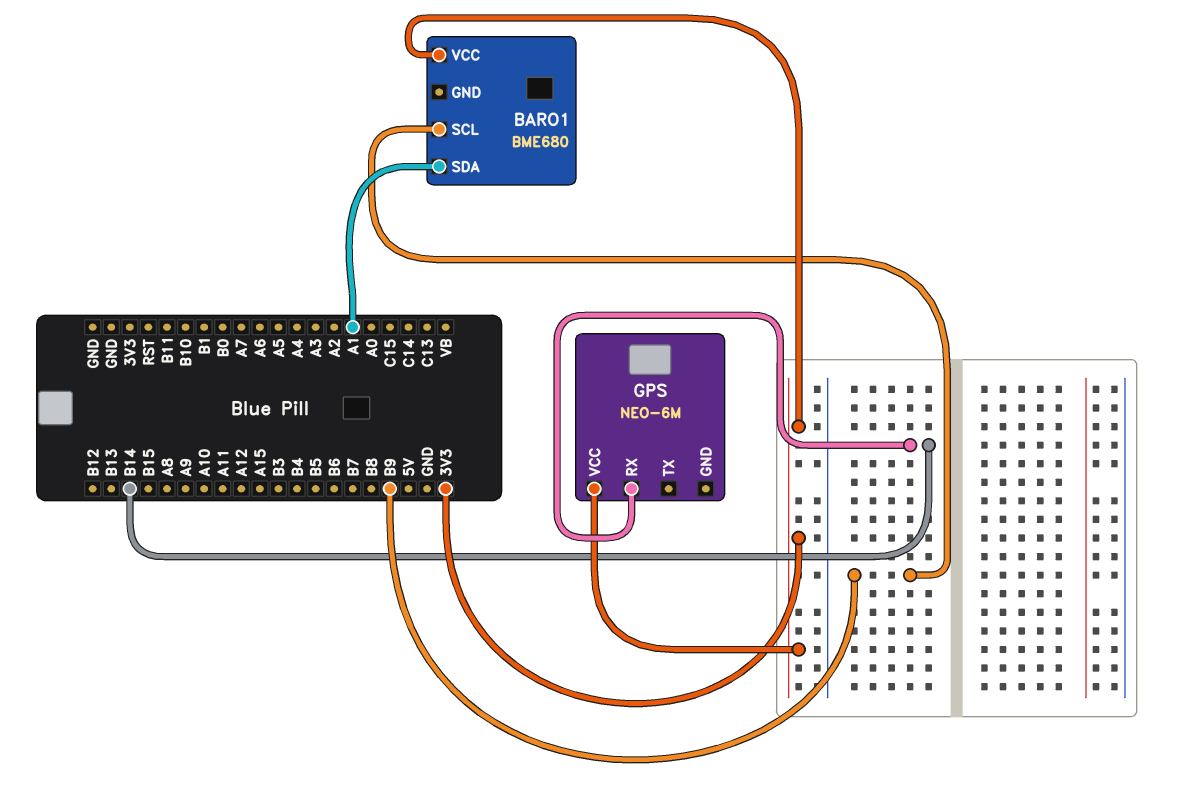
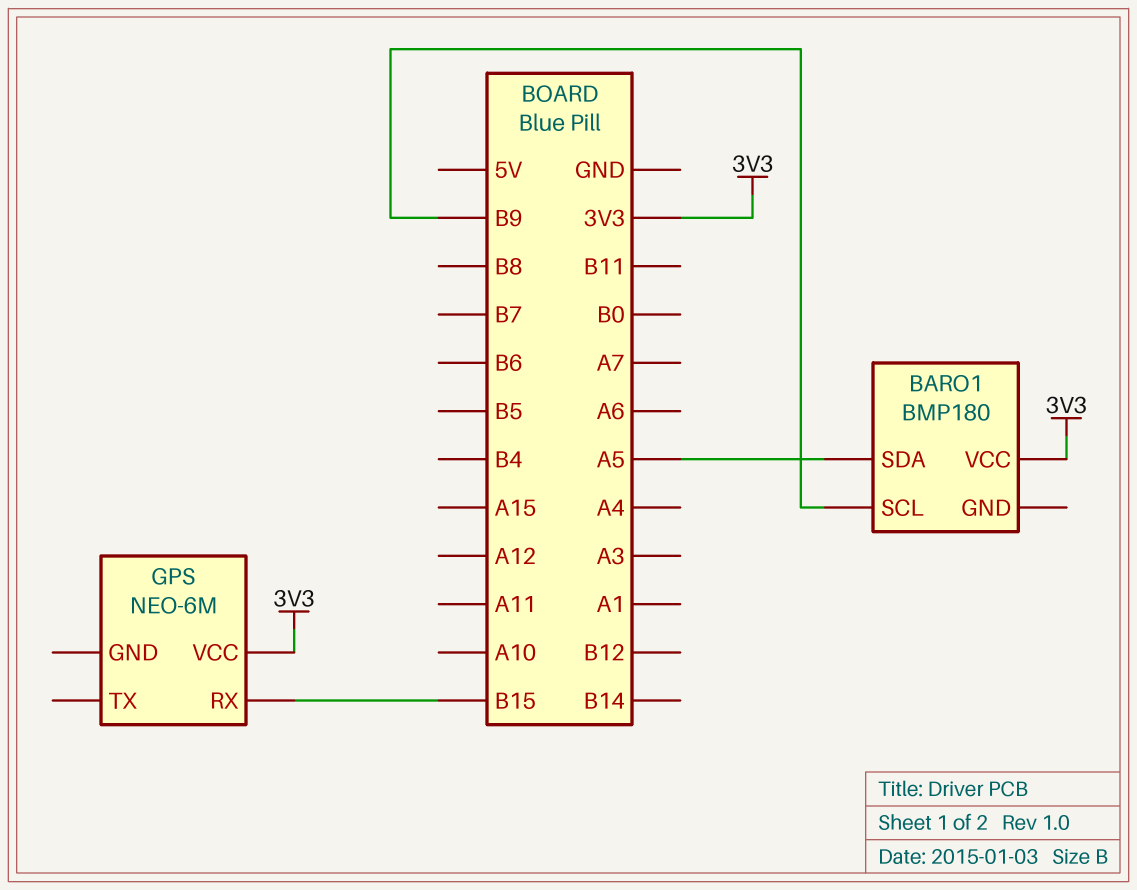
BARO1: BME680 -> BMP180
BARO1 pin SDA: A1 -> A5
GPS pin RX: B14 -> B15

